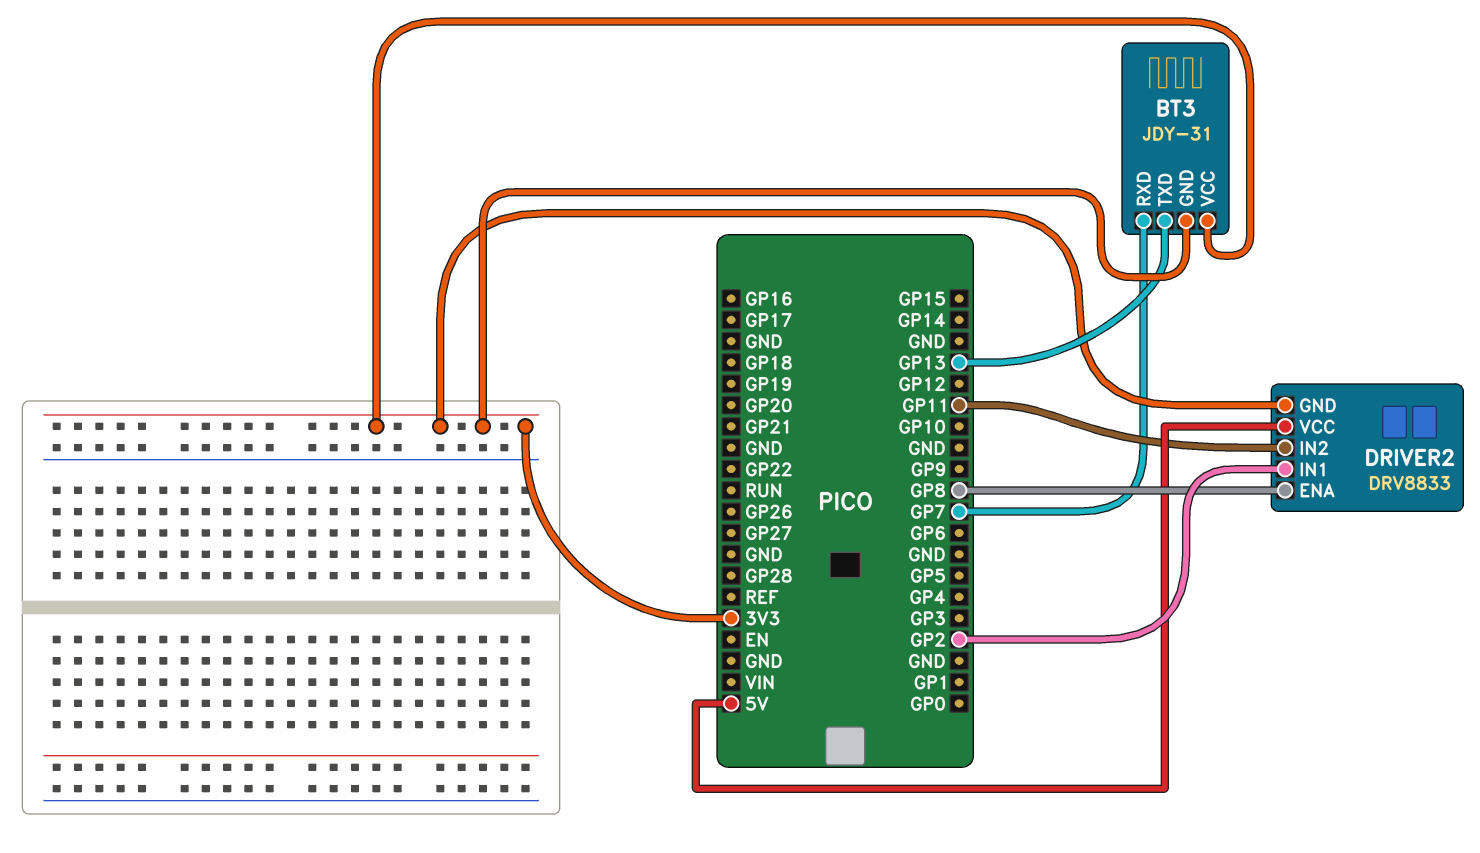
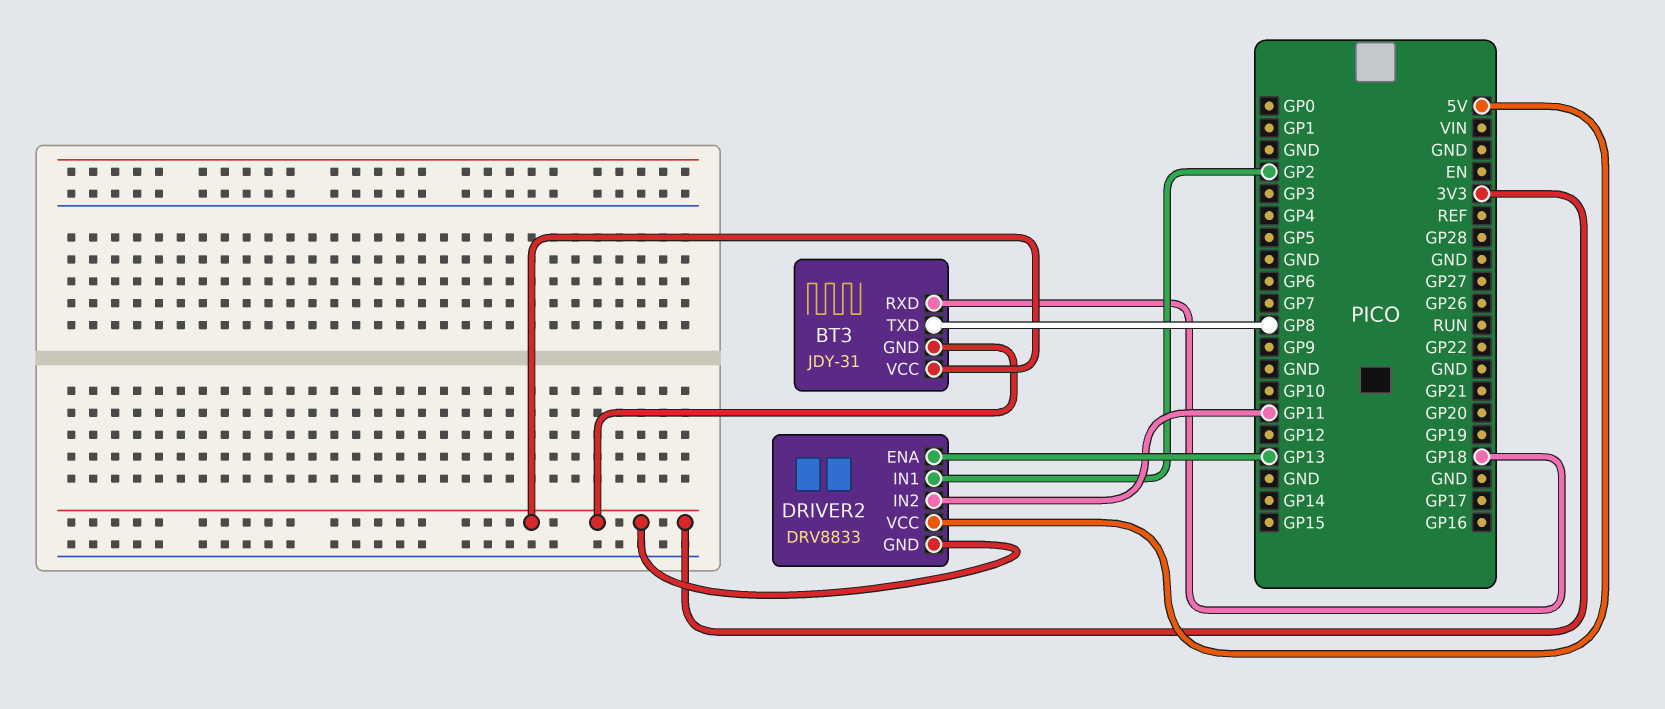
BT3 pin RXD: GP7 -> GP18
BT3 pin TXD: GP13 -> GP8
DRIVER2 pin ENA: GP8 -> GP13

